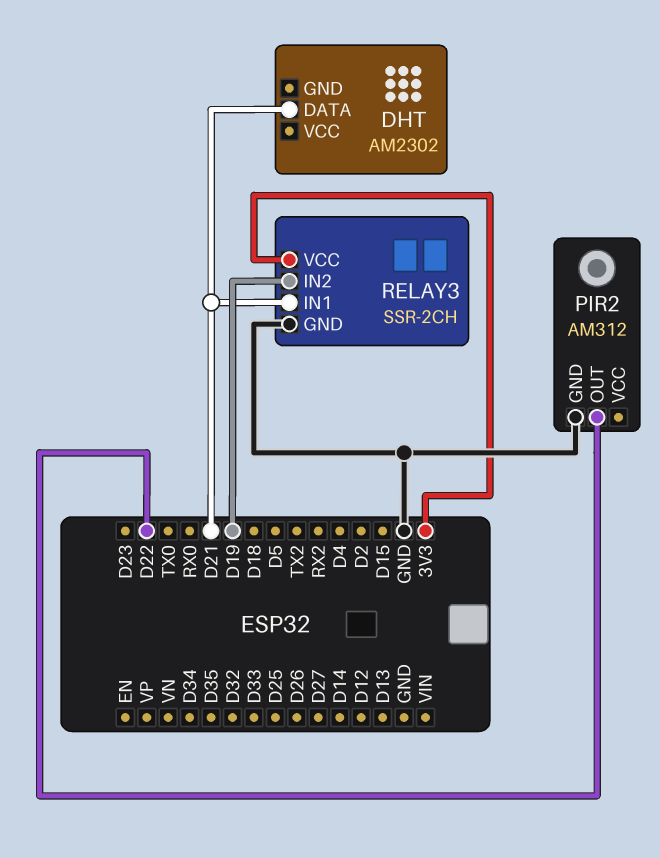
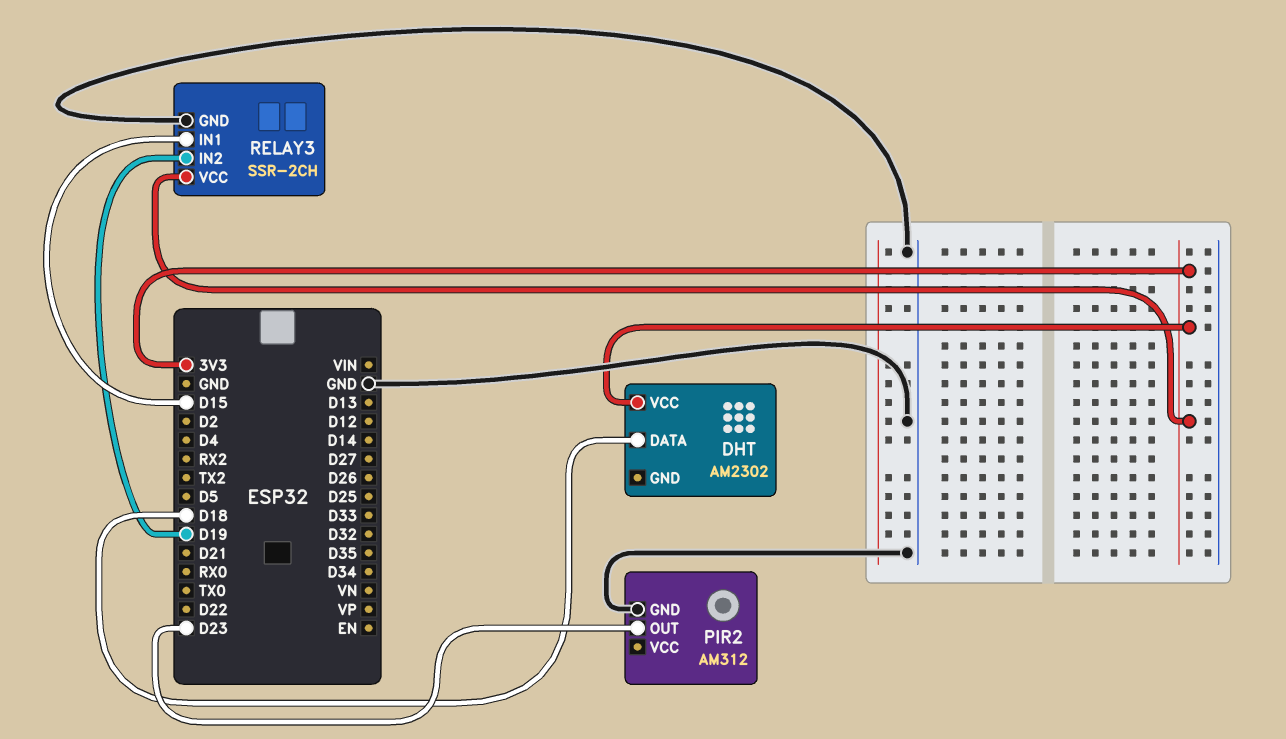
DHT pin DATA: D21 -> D18
DHT pin VCC: none -> 3V3
PIR2 pin OUT: D22 -> D23
RELAY3 pin IN1: D21 -> D15

